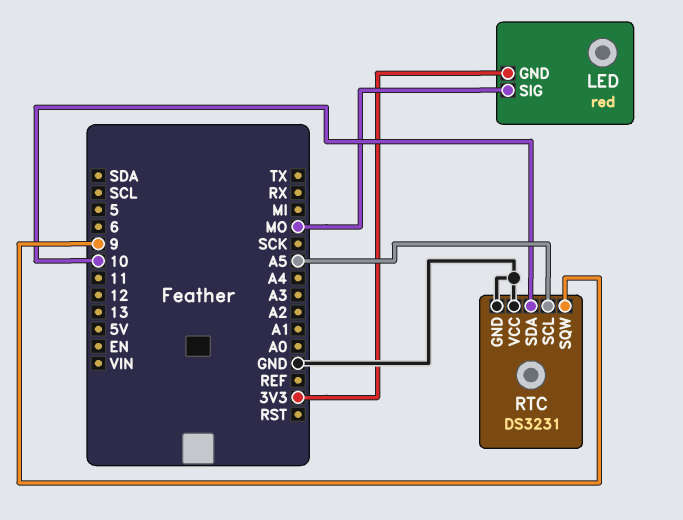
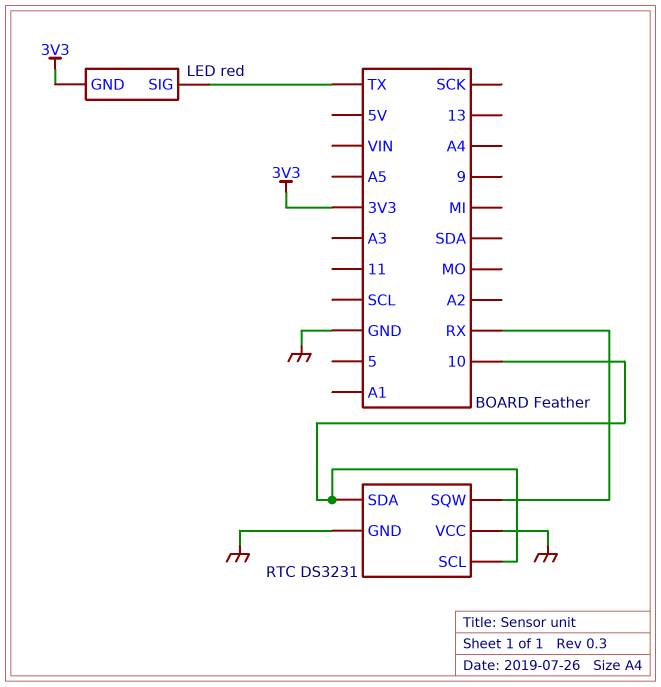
LED pin SIG: MO -> TX
RTC pin SCL: A5 -> 10
RTC pin SQW: 9 -> RX

